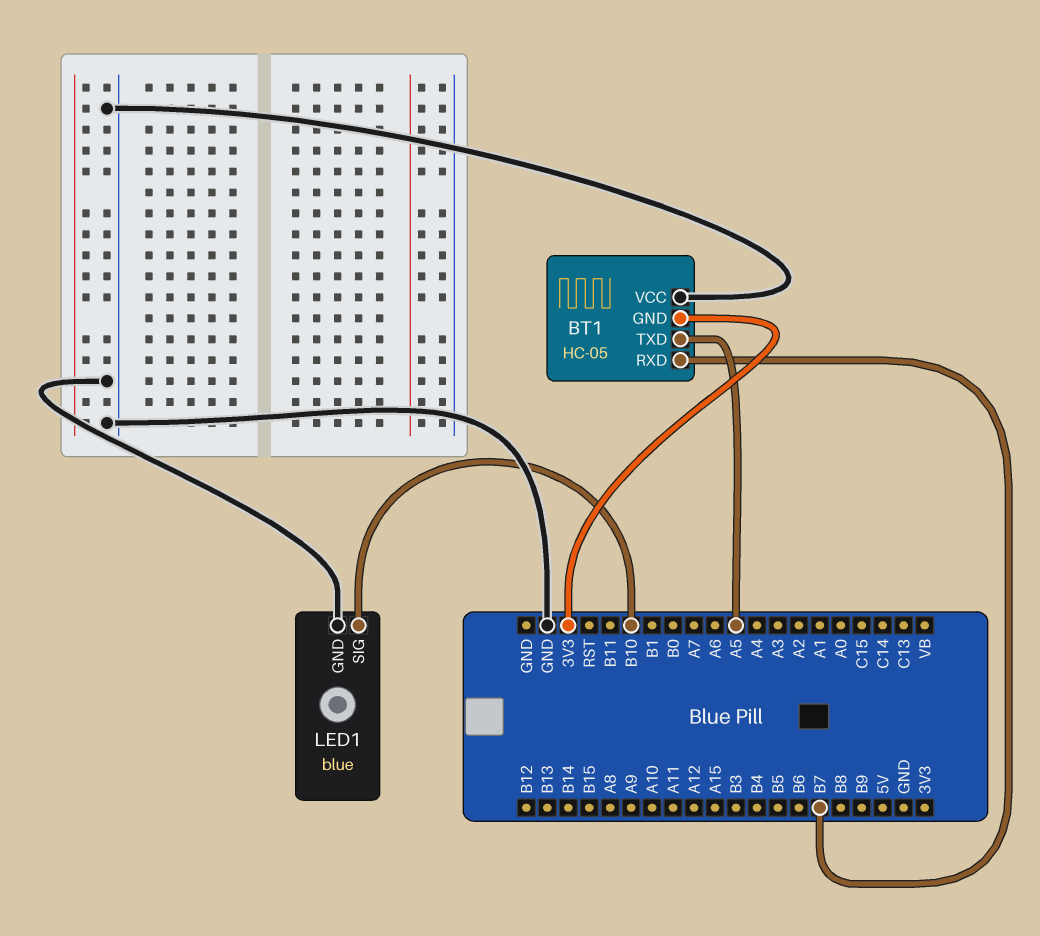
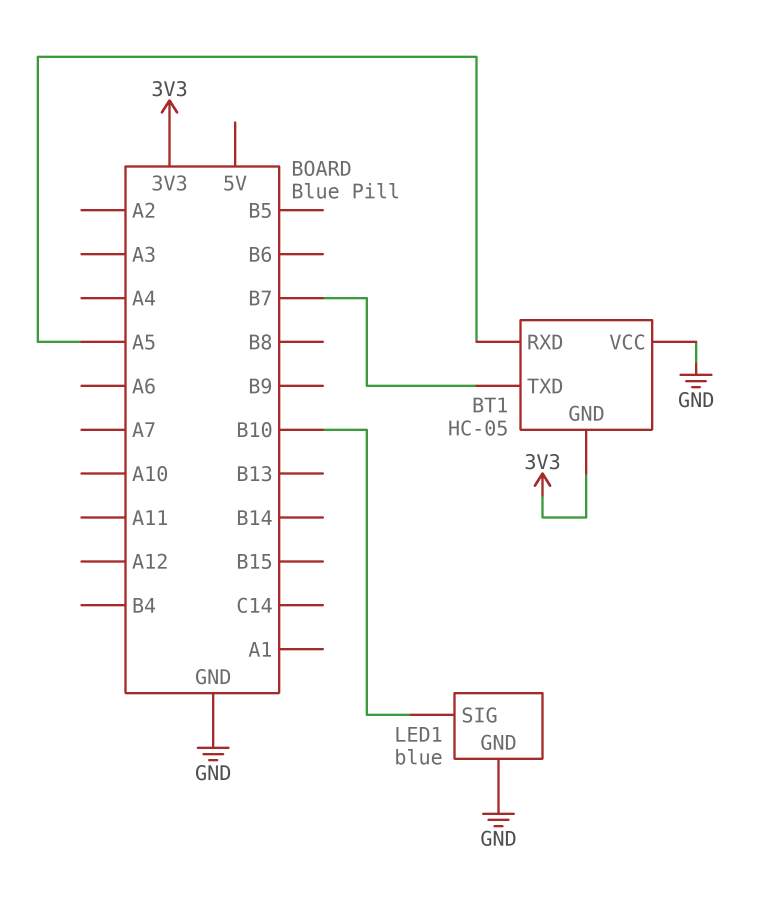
BT1 pin RXD: B7 -> A5
BT1 pin TXD: A5 -> B7

